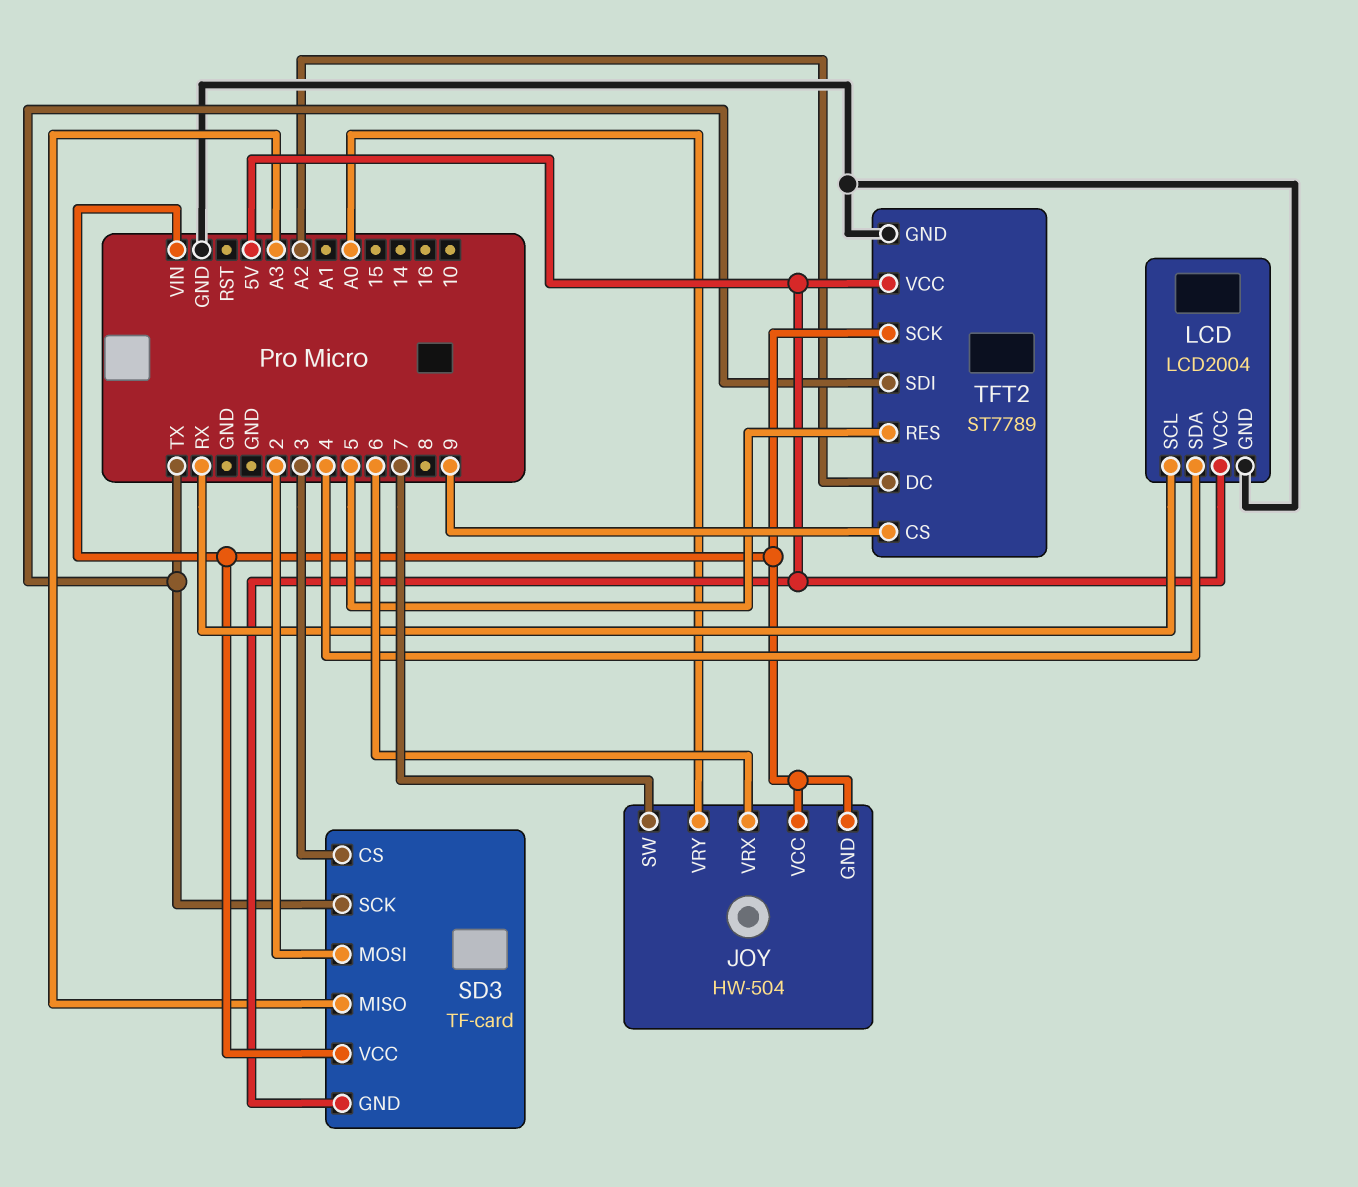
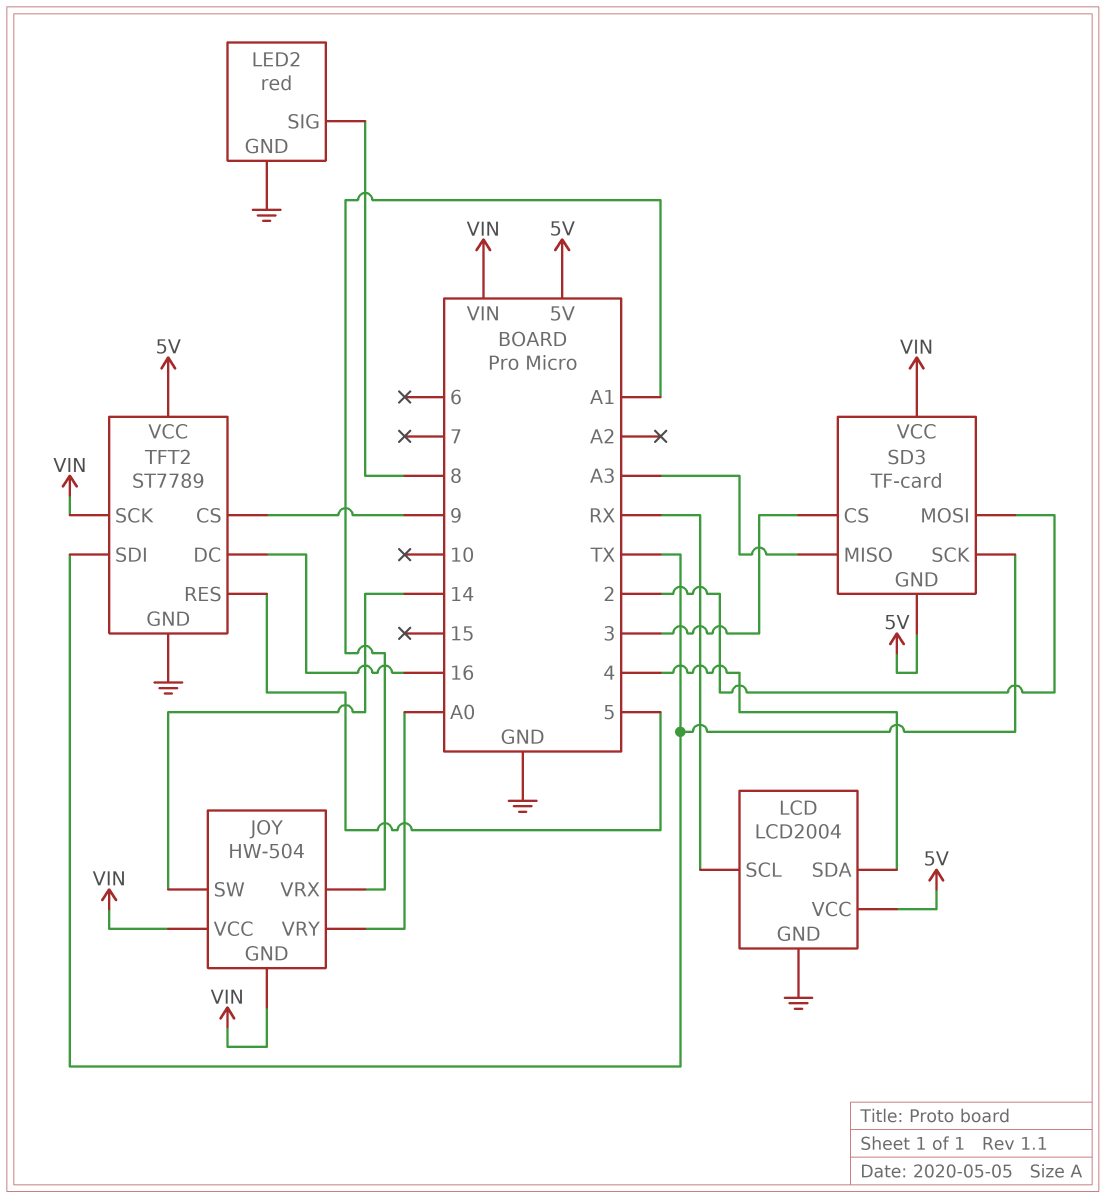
JOY pin SW: 7 -> 14
JOY pin VRX: 6 -> A1
LED2: none -> red
LED2 pin GND: none -> GND
LED2 pin SIG: none -> 8
TFT2 pin DC: A2 -> 16

